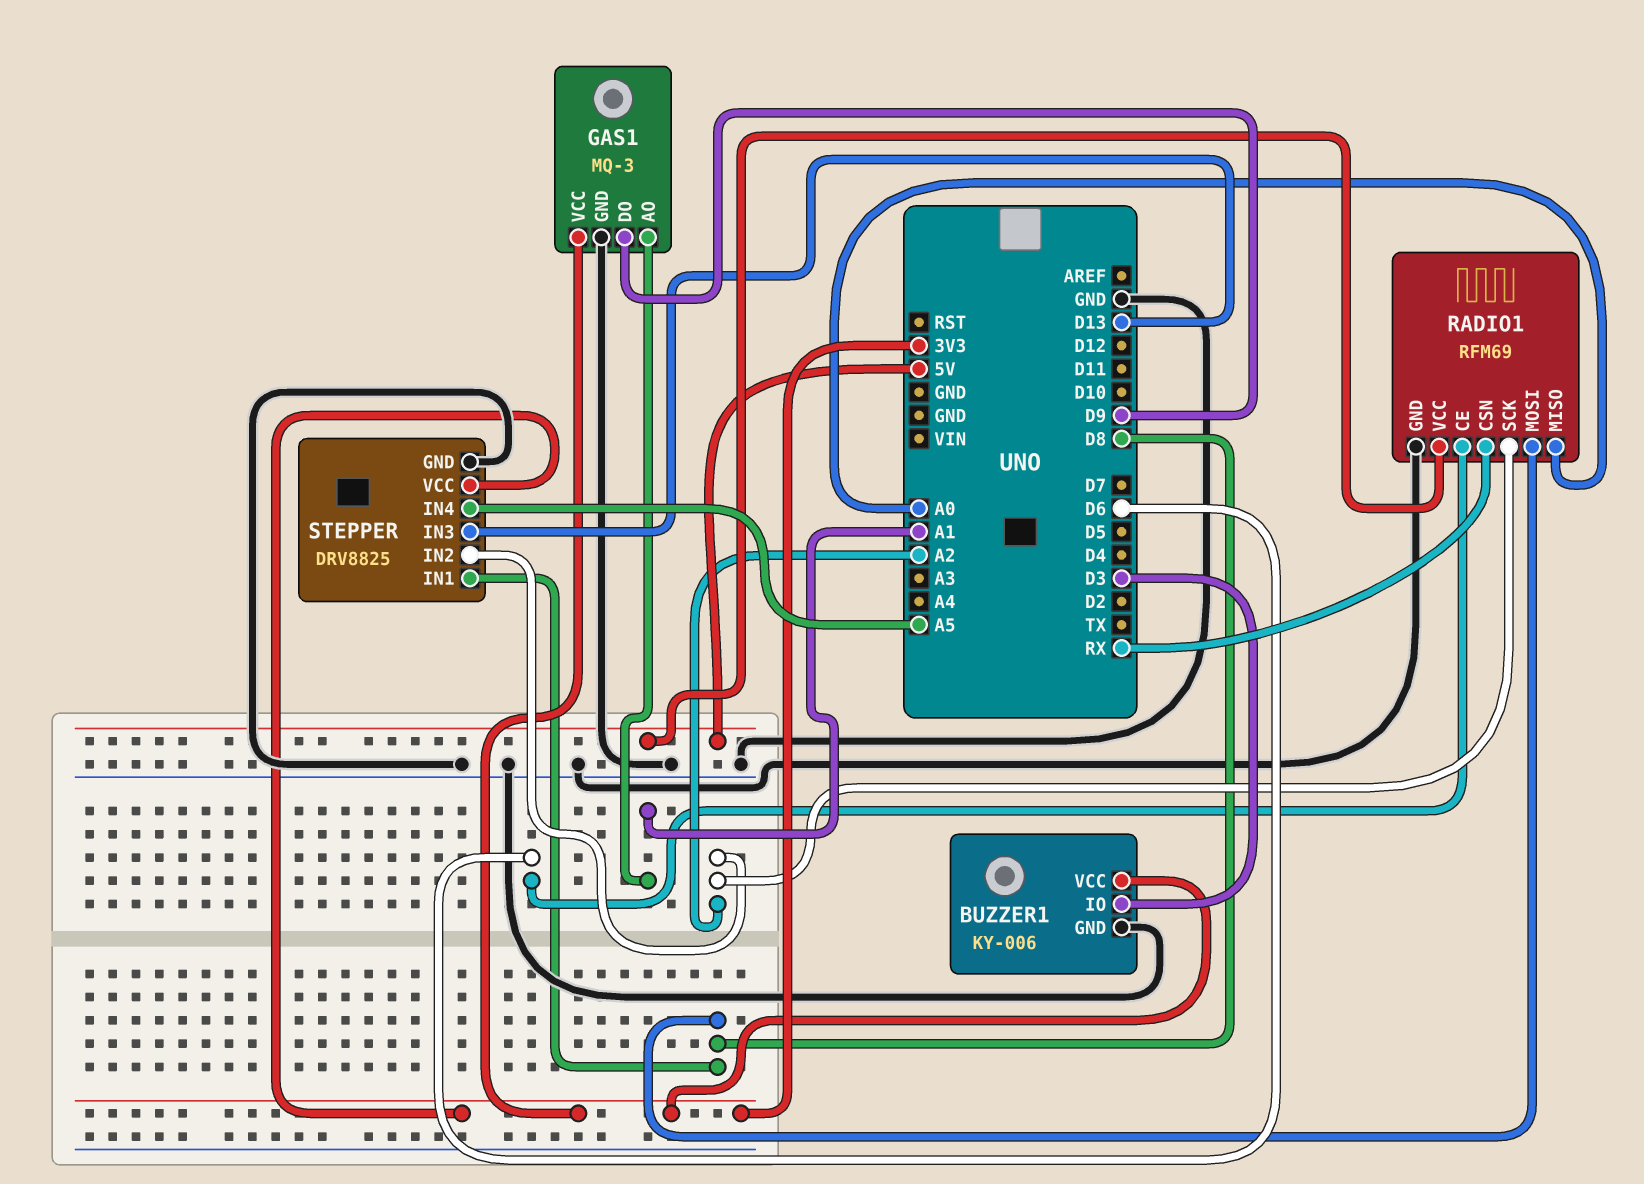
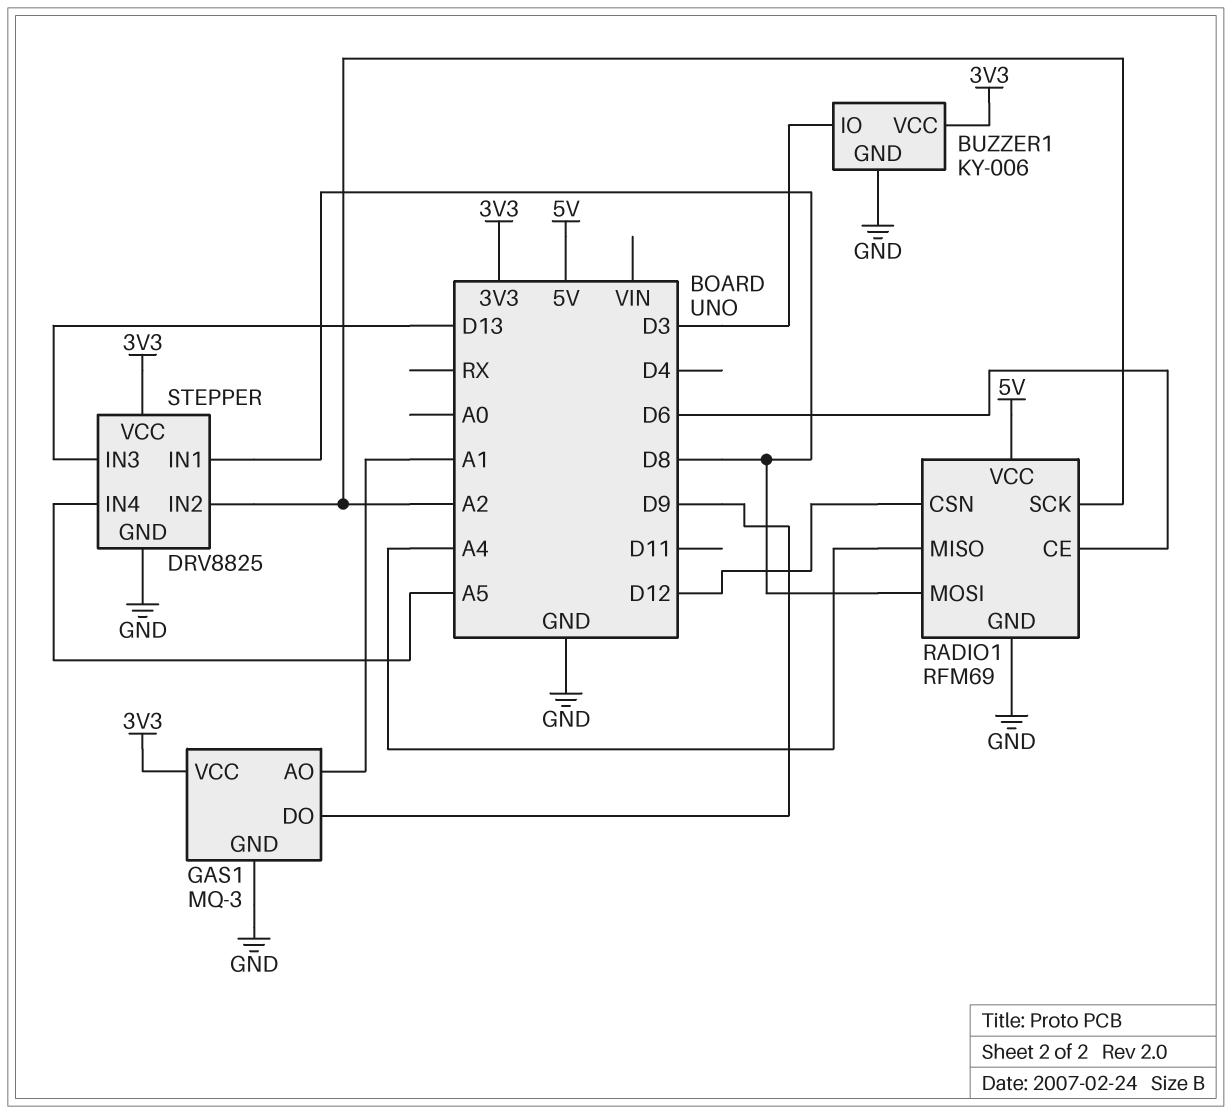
RADIO1 pin CSN: RX -> D12
RADIO1 pin MISO: A0 -> A4

